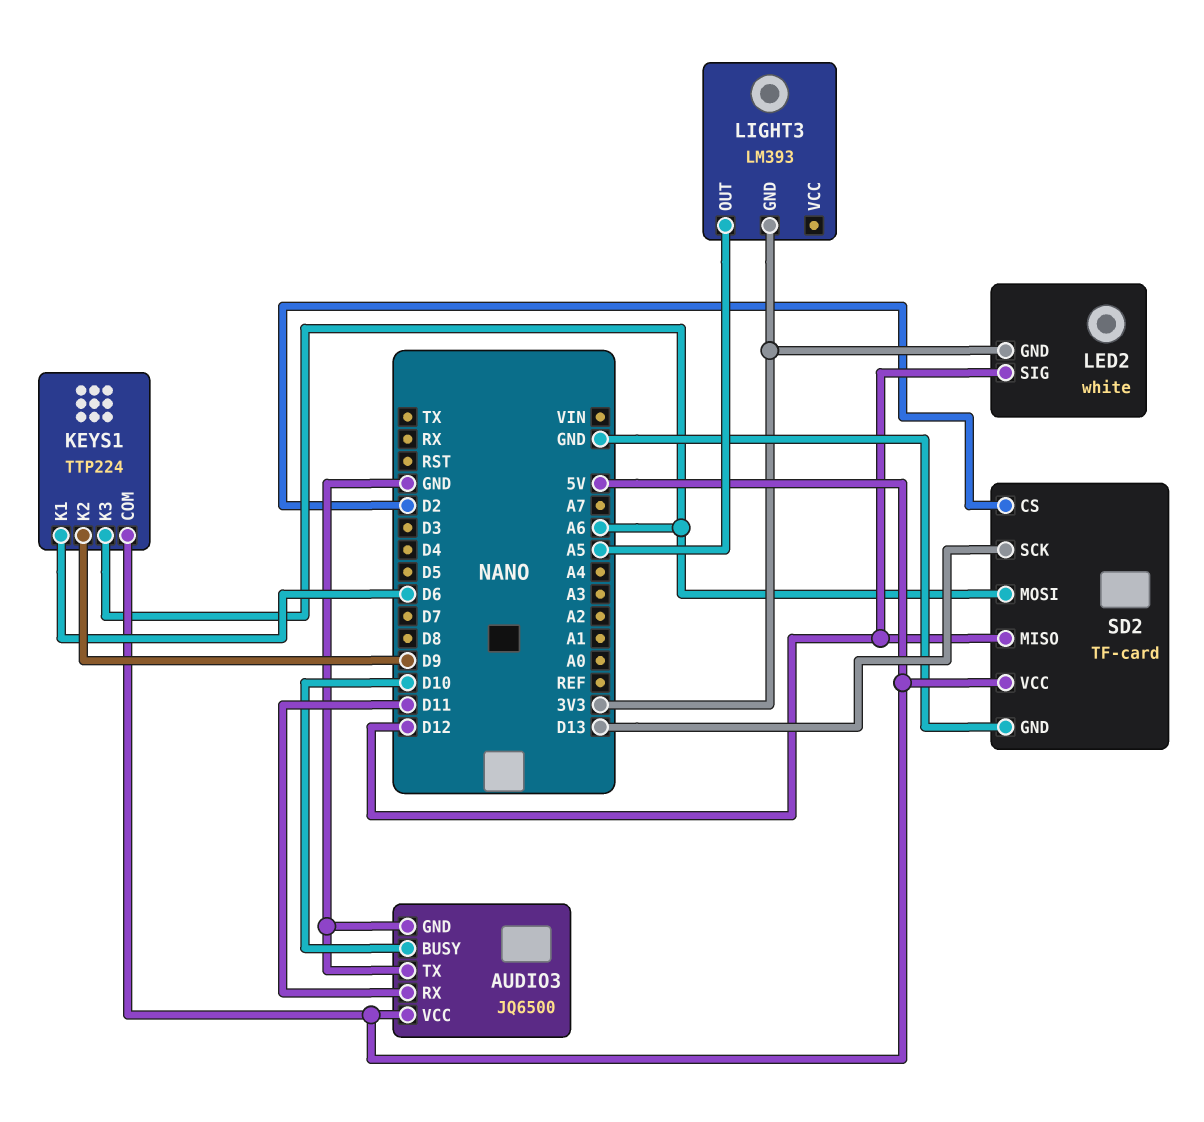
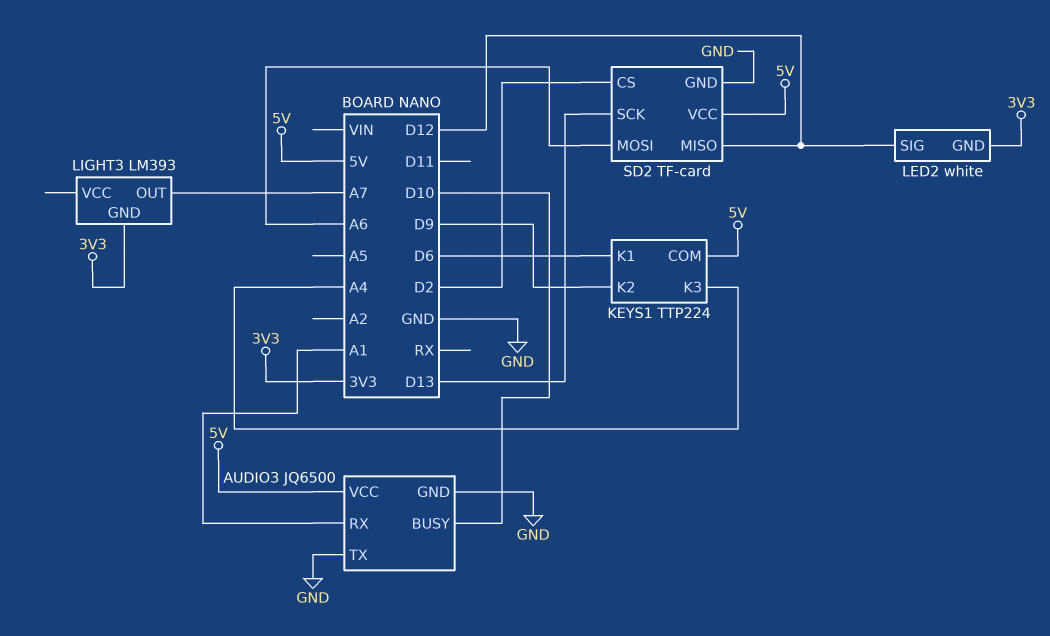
AUDIO3 pin RX: D11 -> A1
KEYS1 pin K3: A6 -> A4
LIGHT3 pin OUT: A5 -> A7

